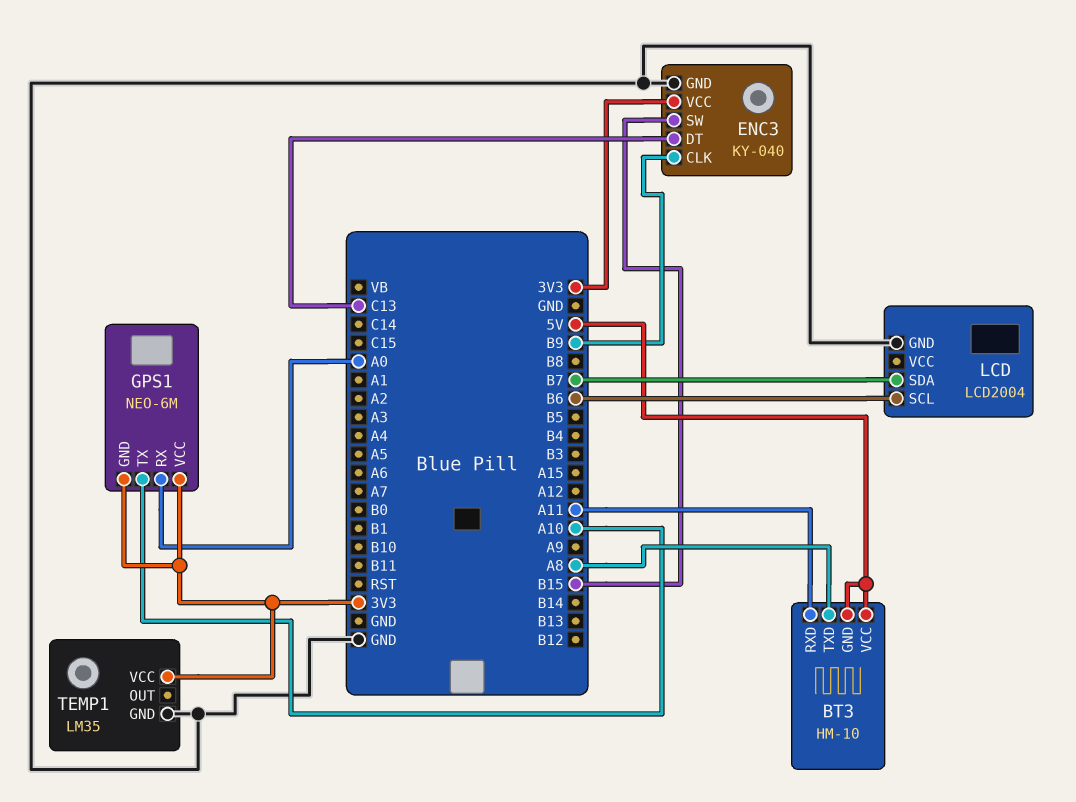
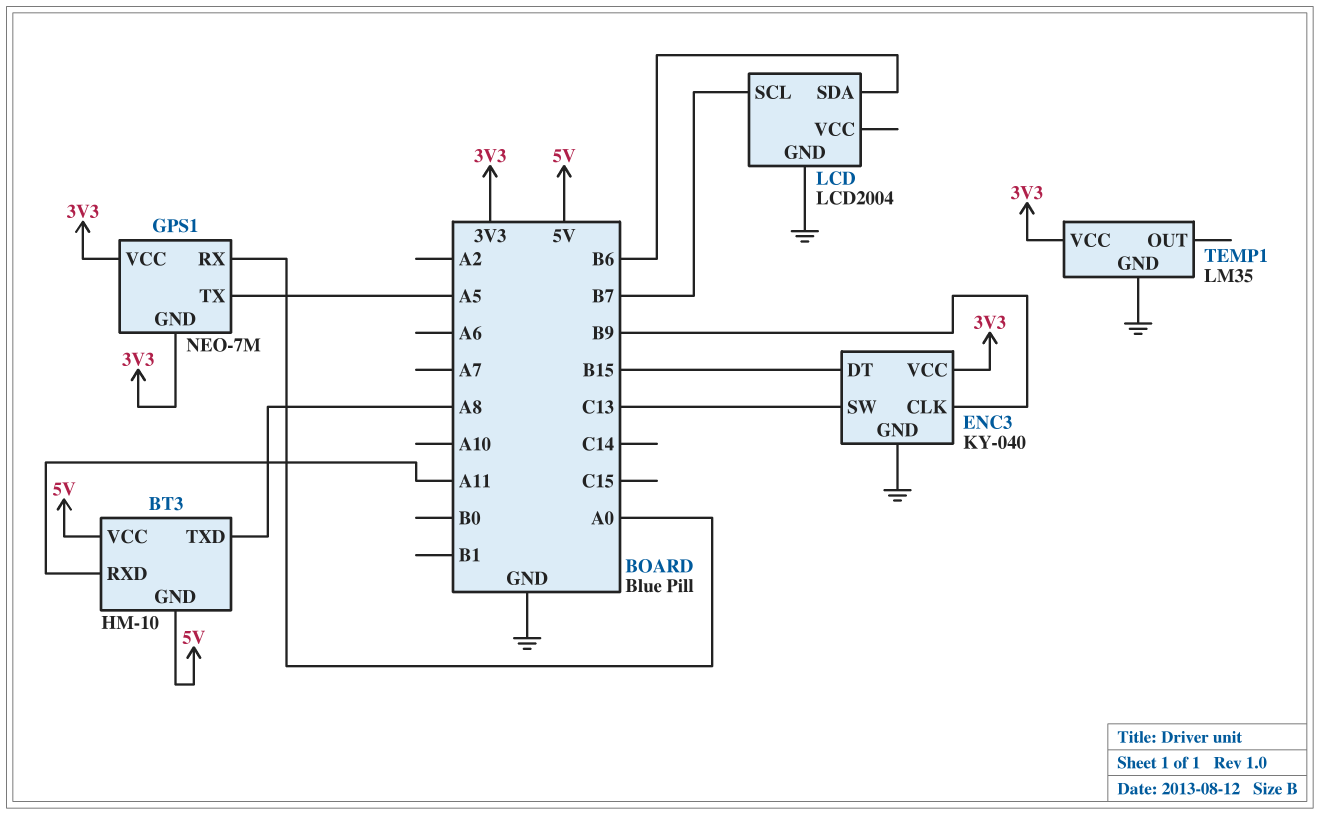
ENC3 pin DT: C13 -> B15
ENC3 pin SW: B15 -> C13
GPS1: NEO-6M -> NEO-7M
GPS1 pin TX: A10 -> A5
LCD pin SCL: B6 -> B7
LCD pin SDA: B7 -> B6

